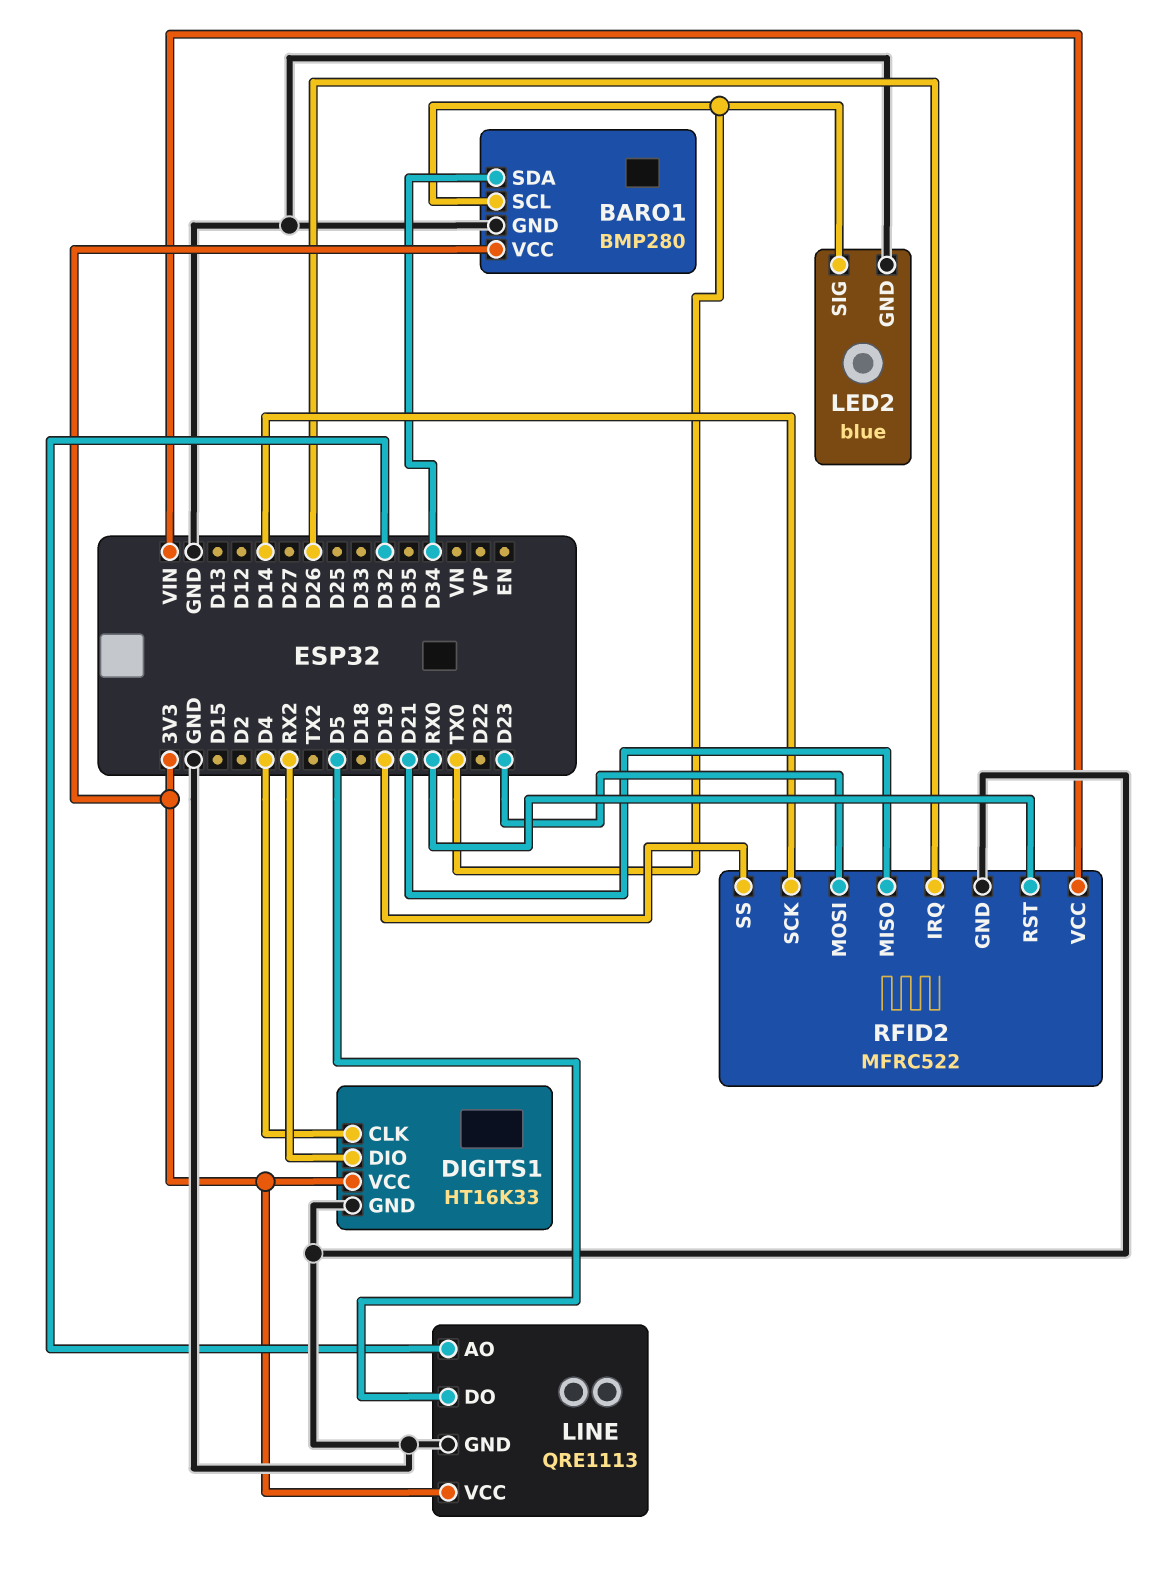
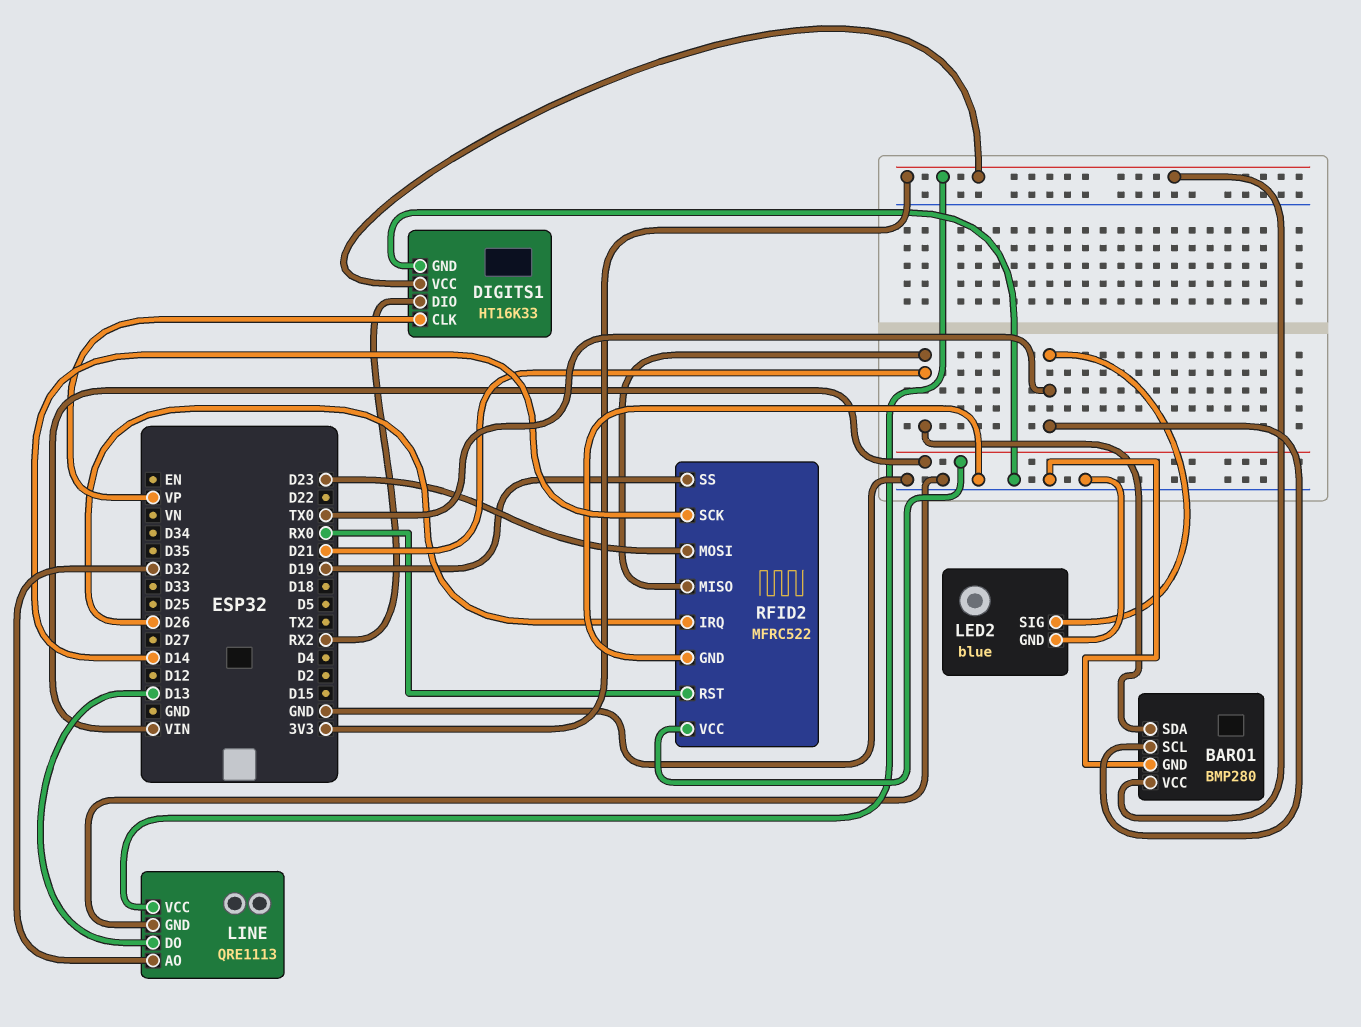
BARO1 pin SDA: D34 -> D21
DIGITS1 pin CLK: D4 -> VP
LINE pin DO: D5 -> D13

